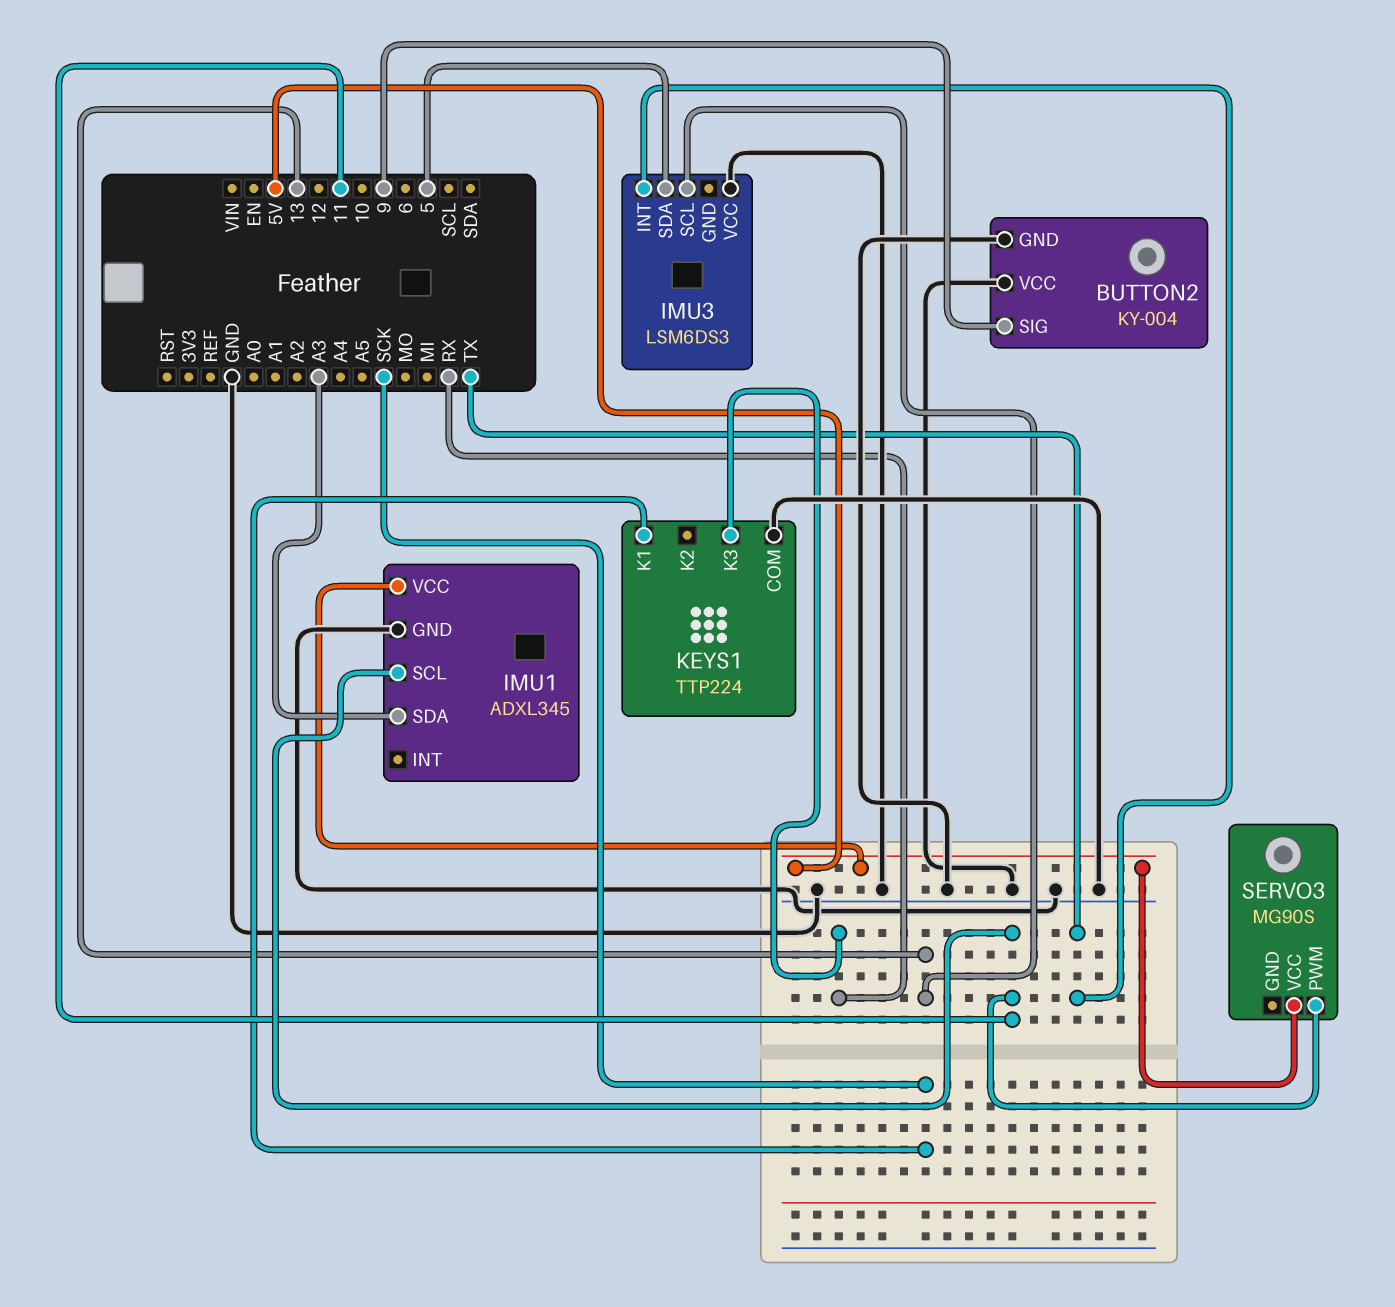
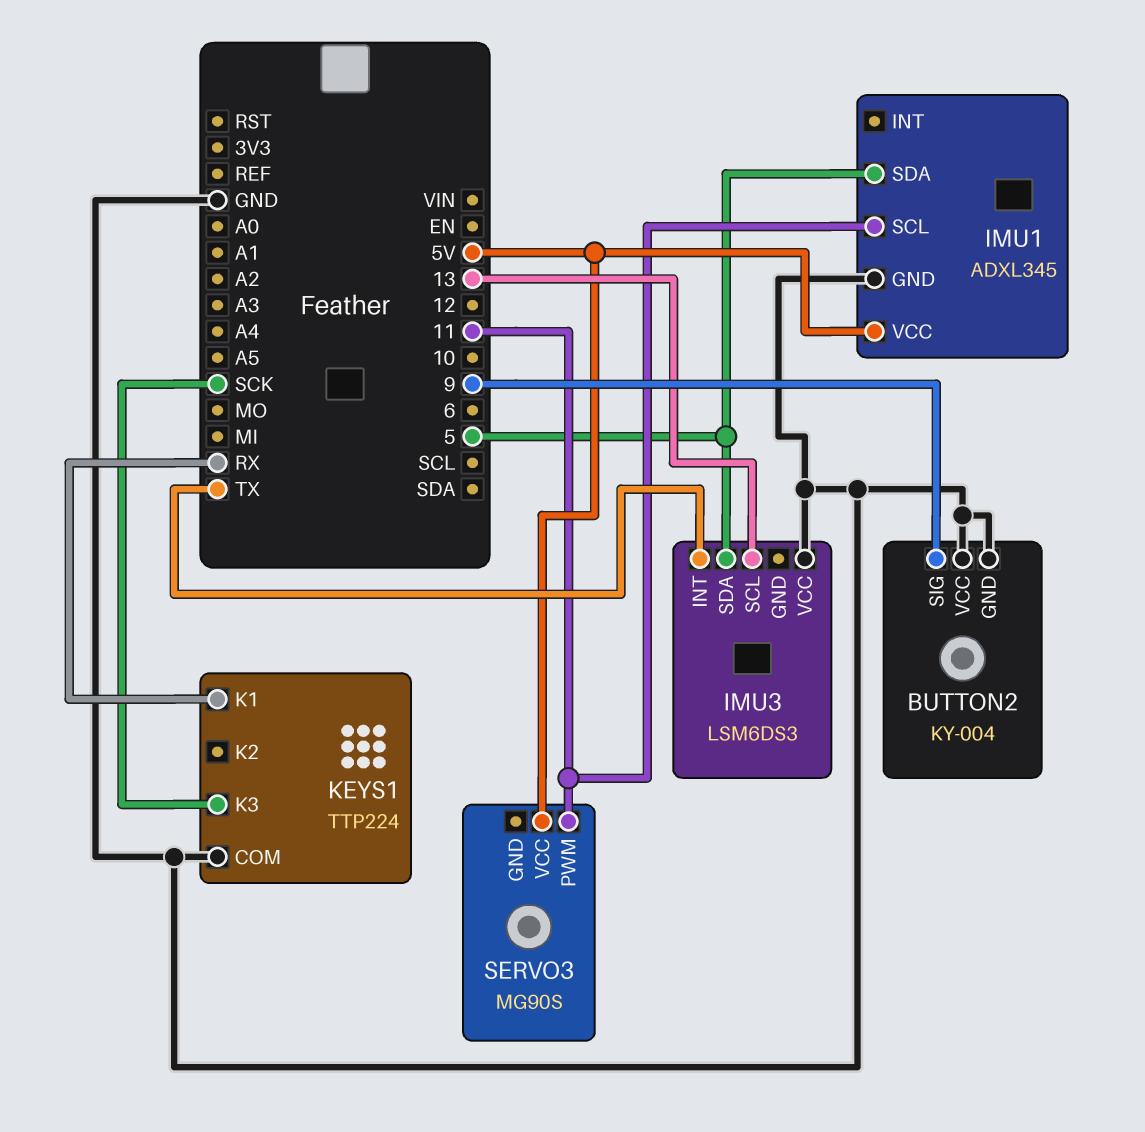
IMU1 pin SDA: A3 -> 5
KEYS1 pin K1: SCK -> RX
KEYS1 pin K3: RX -> SCK

